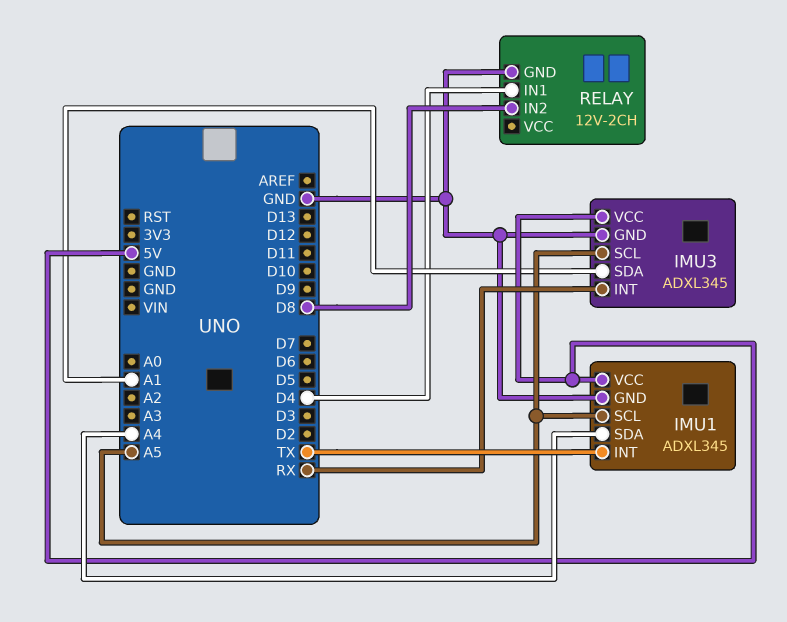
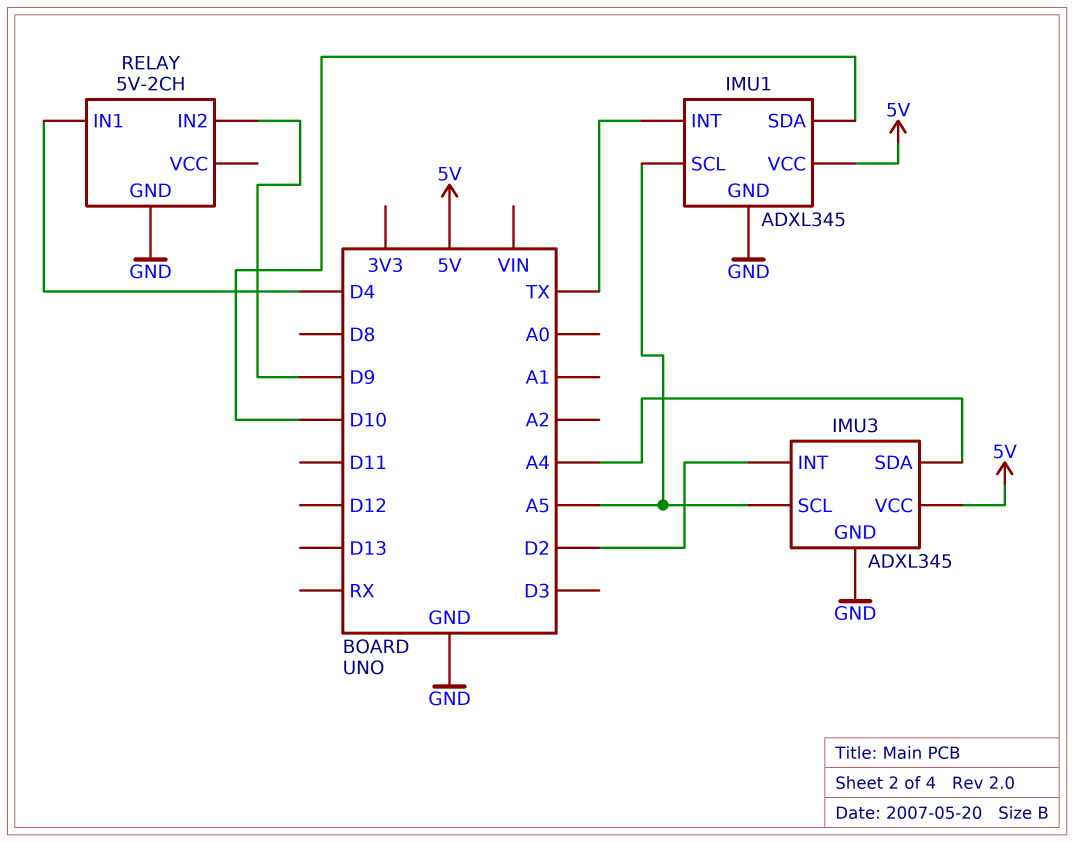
IMU1 pin SDA: A4 -> D10
IMU3 pin INT: RX -> D2
IMU3 pin SDA: A1 -> A4
RELAY: 12V-2CH -> 5V-2CH
RELAY pin IN2: D8 -> D9

